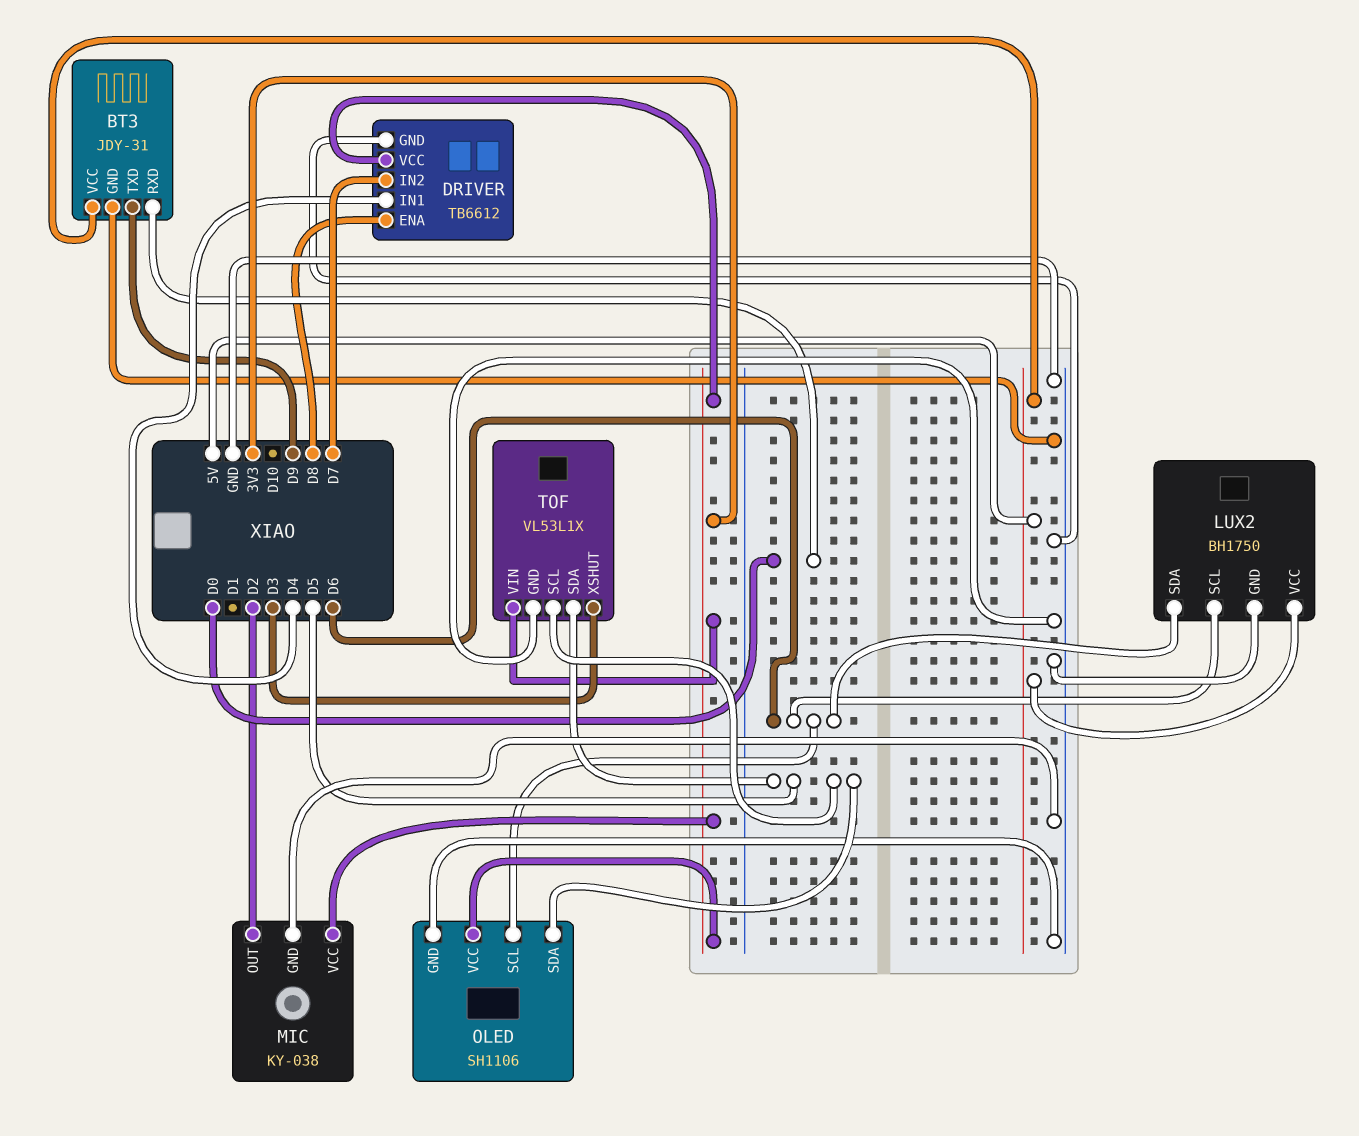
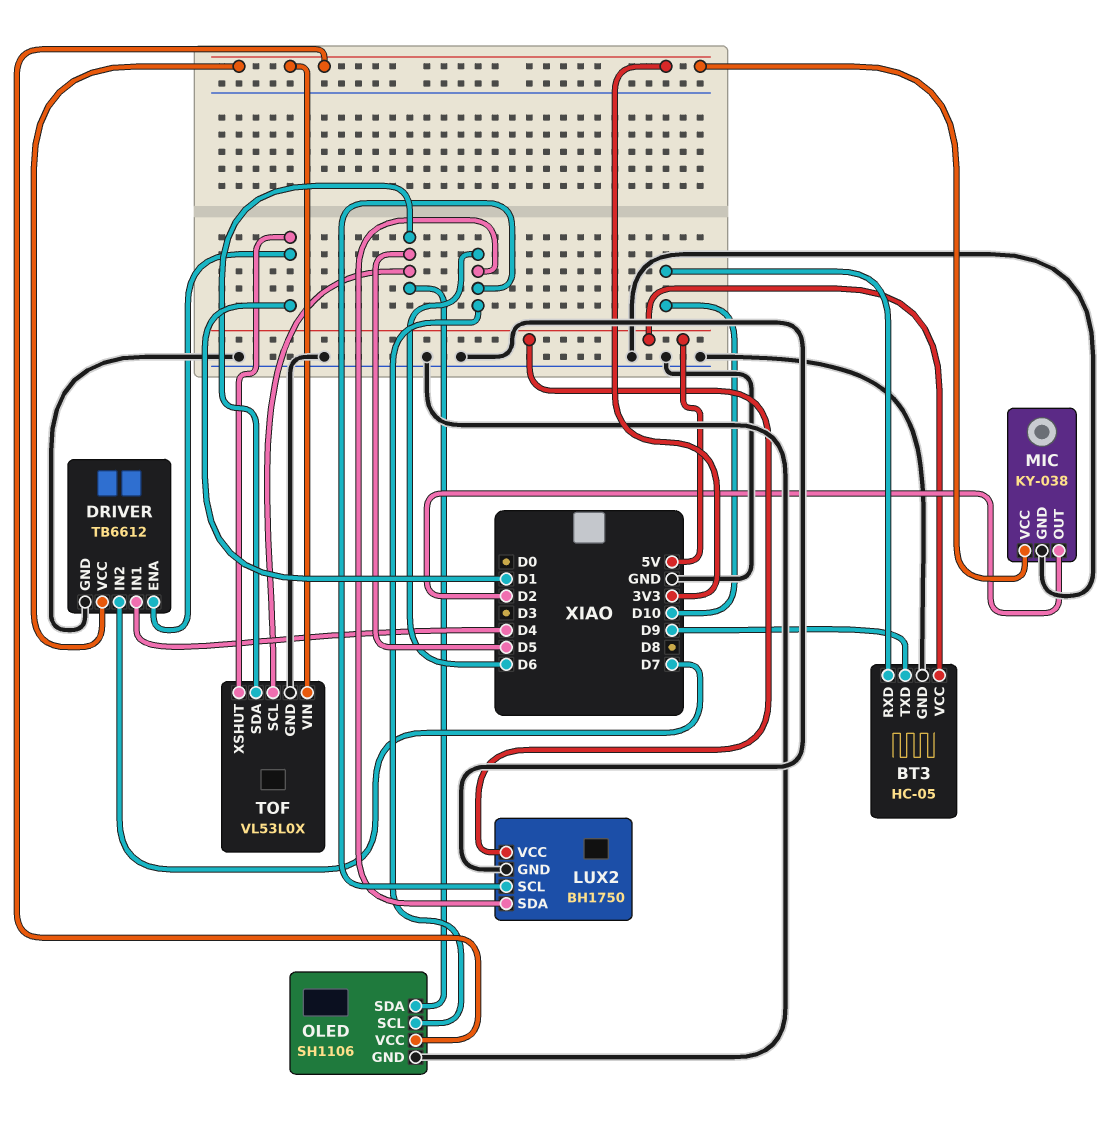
BT3: JDY-31 -> HC-05
BT3 pin RXD: D0 -> D10
DRIVER pin ENA: D8 -> D1
TOF: VL53L1X -> VL53L0X
TOF pin XSHUT: D3 -> D1

